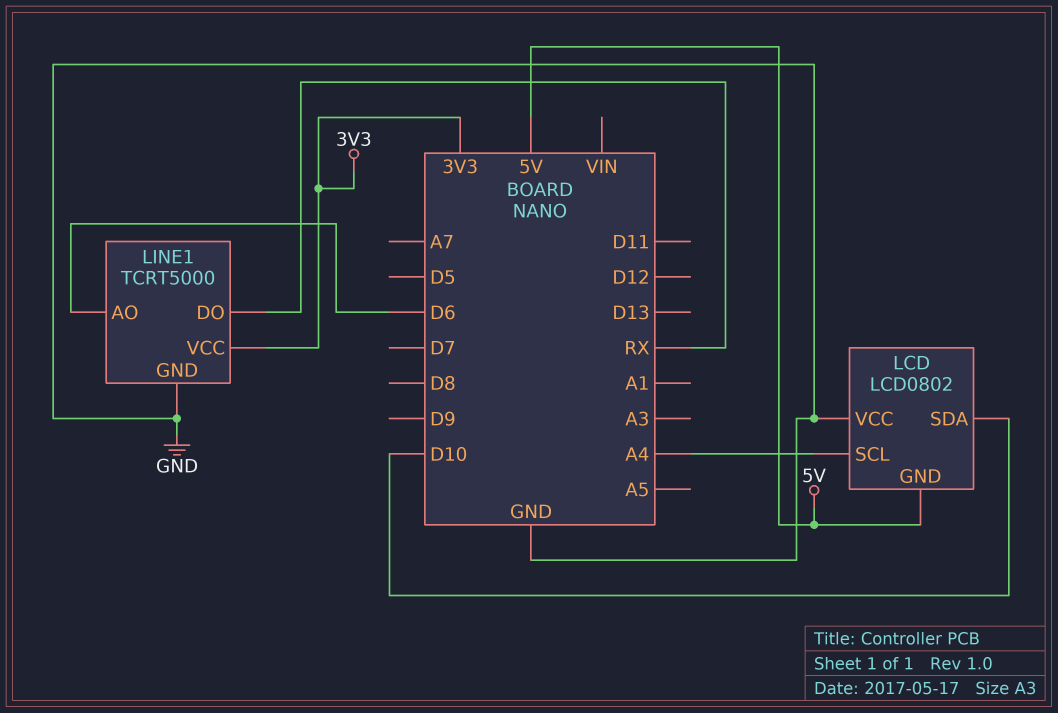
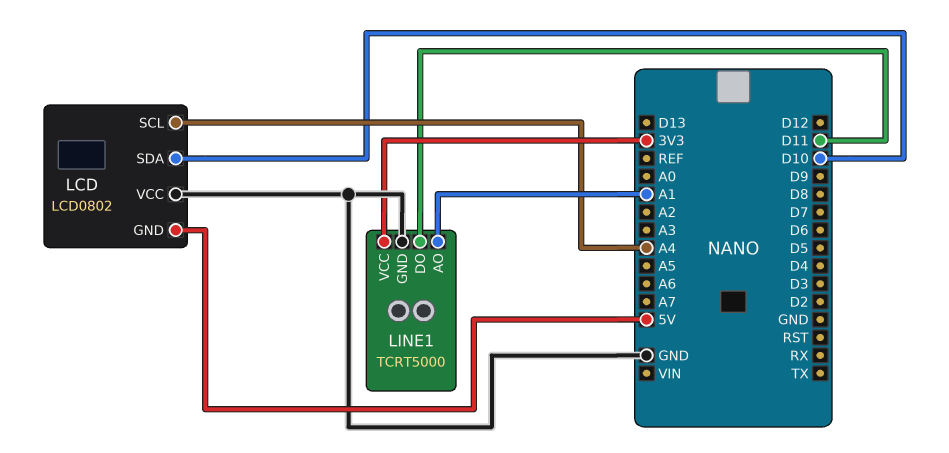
LINE1 pin AO: D6 -> A1
LINE1 pin DO: RX -> D11

